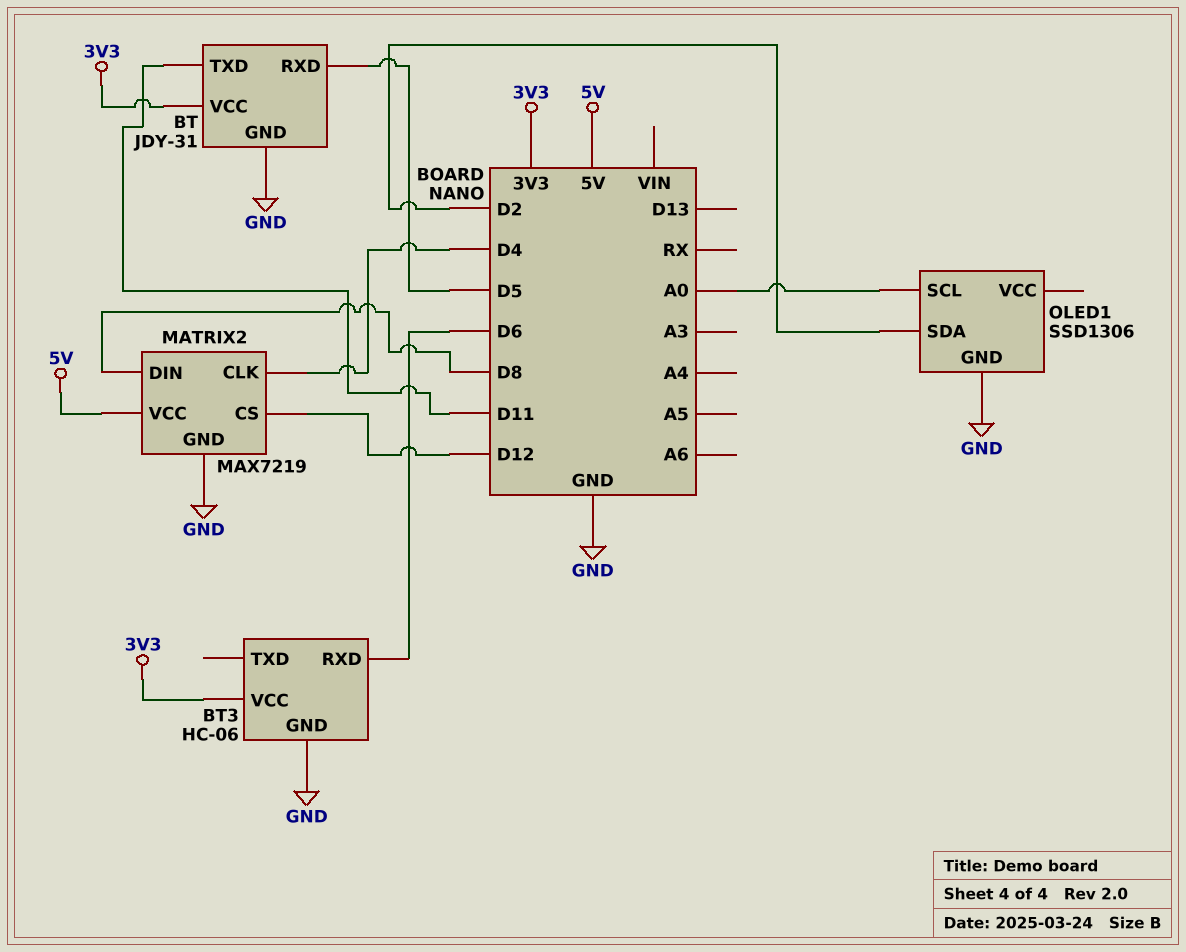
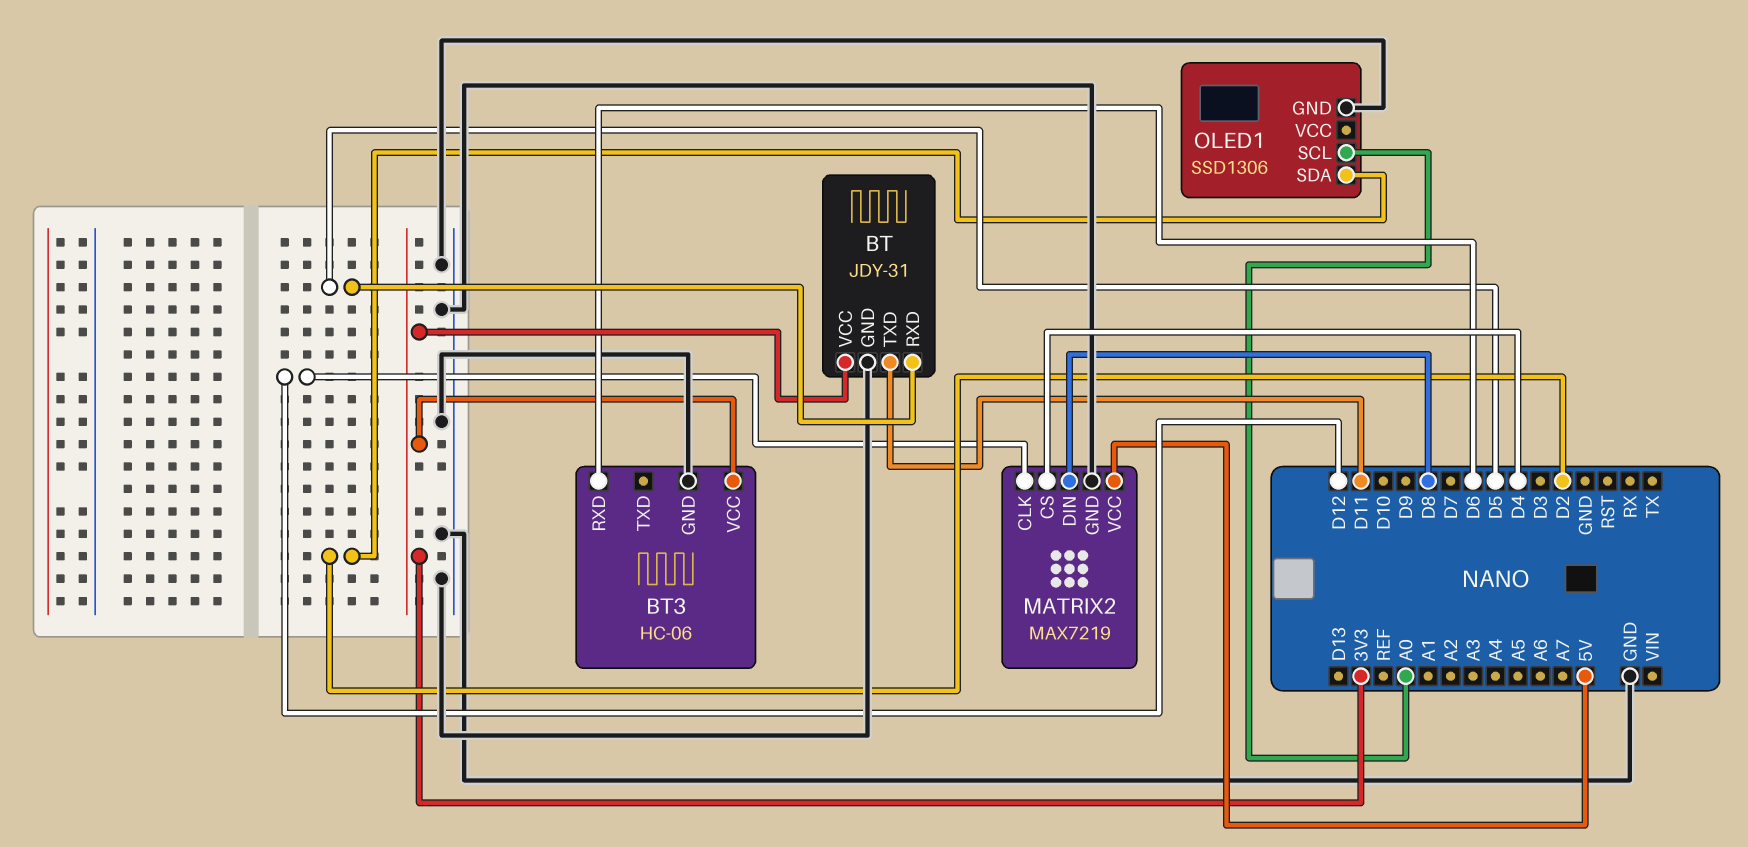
MATRIX2 pin CLK: D4 -> D12
MATRIX2 pin CS: D12 -> D4

